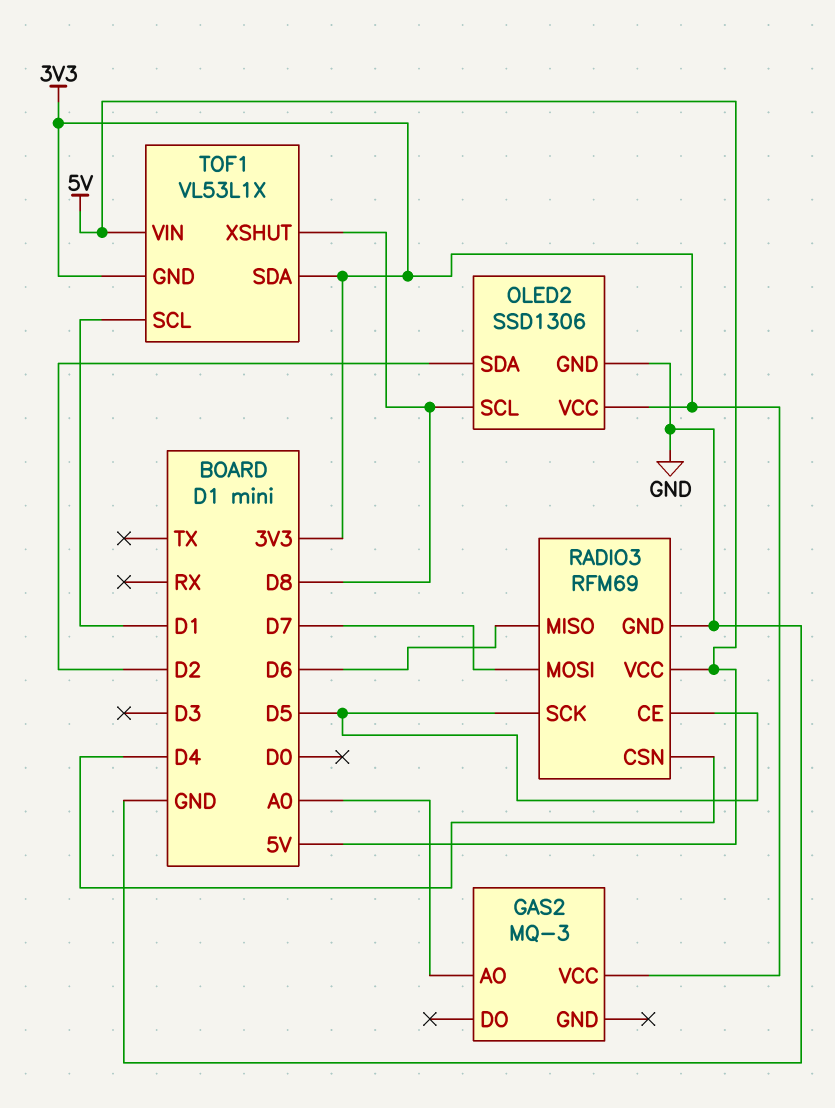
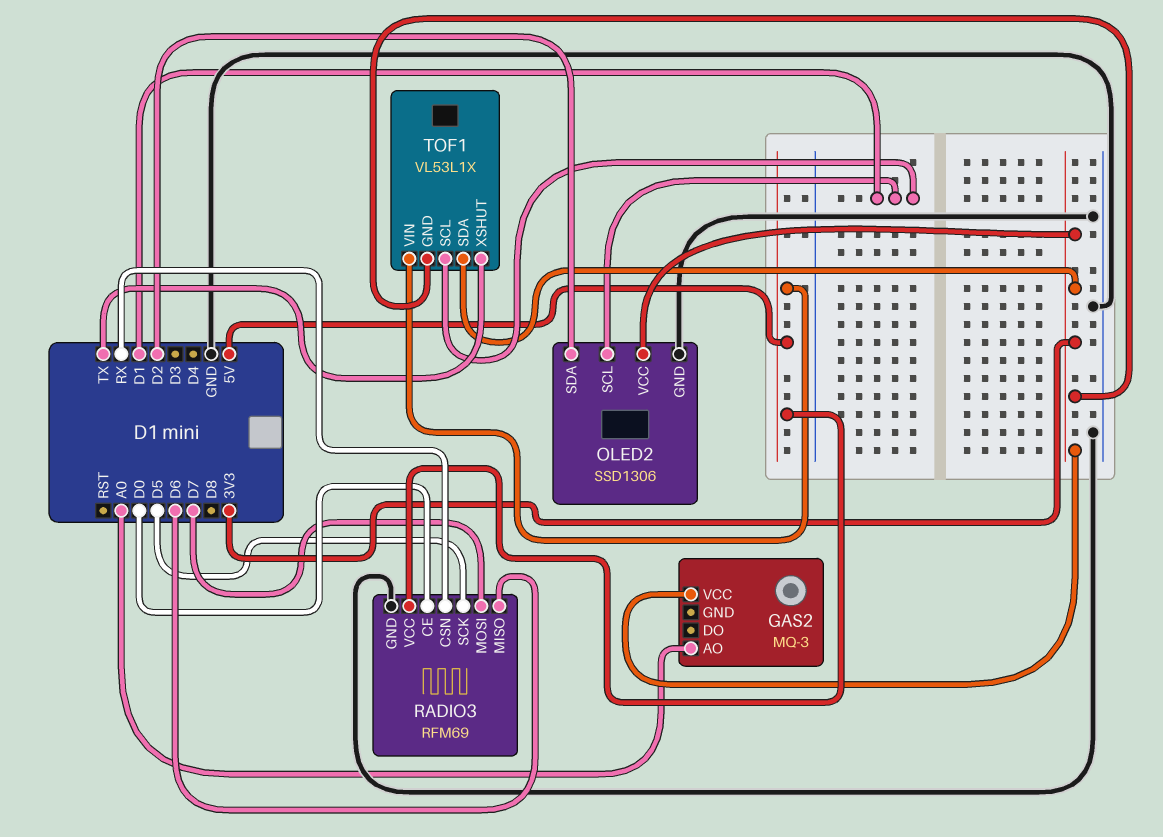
OLED2 pin SCL: D8 -> D1
RADIO3 pin CE: D5 -> D0
RADIO3 pin CSN: D4 -> RX
TOF1 pin XSHUT: D8 -> TX

